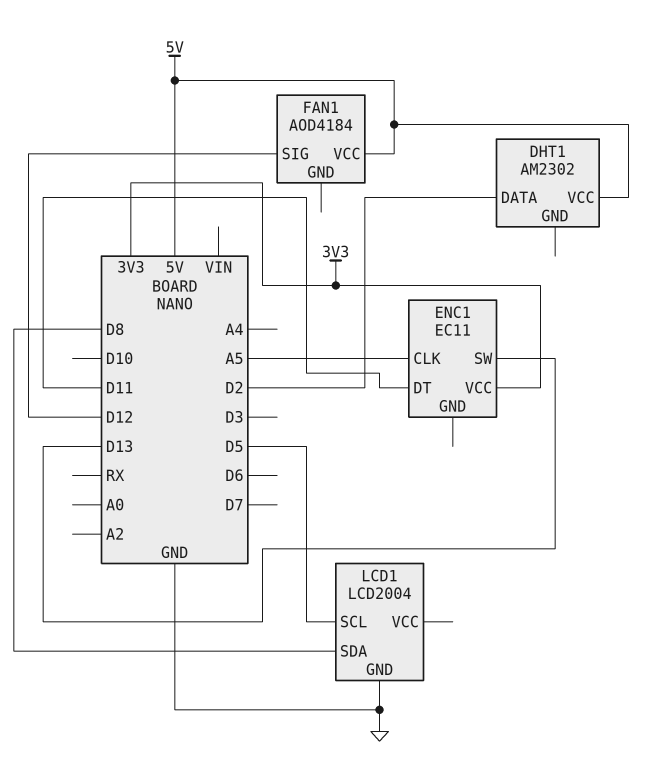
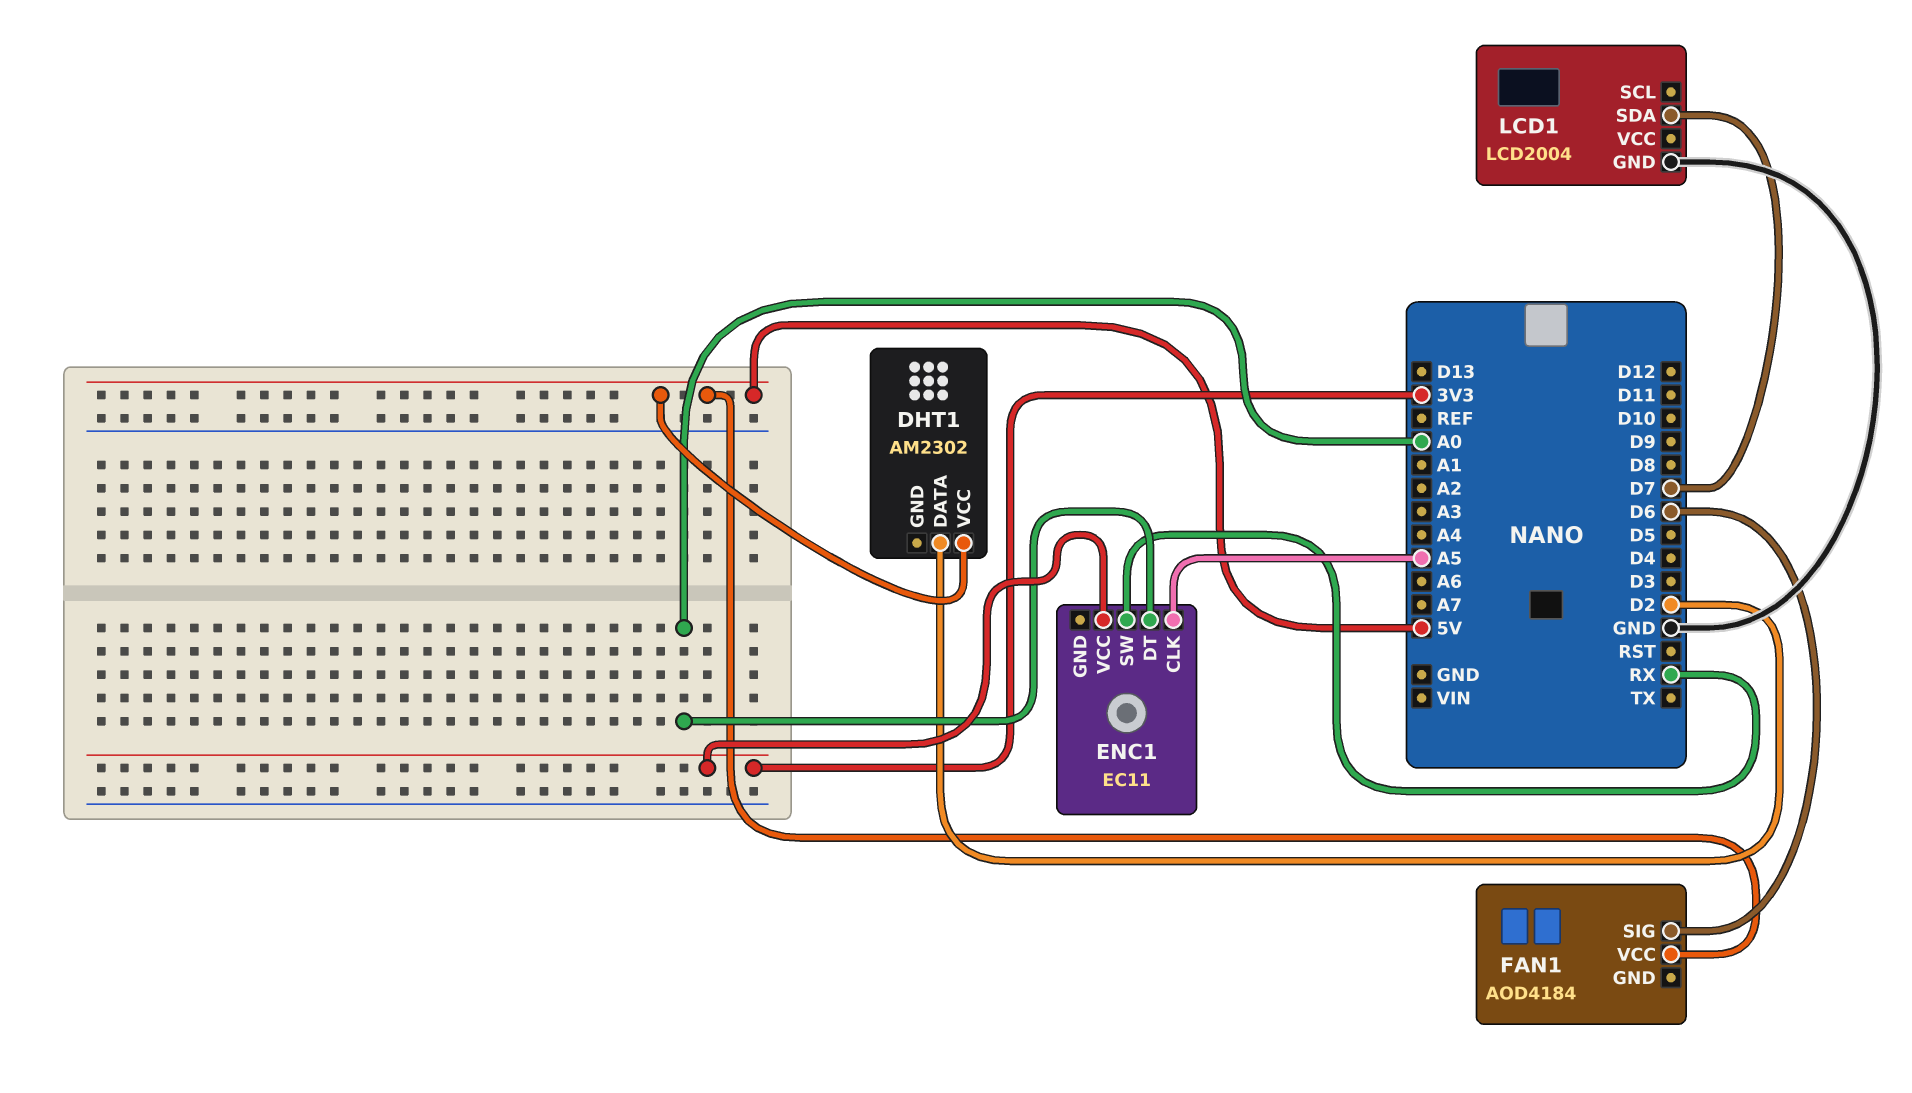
ENC1 pin DT: D11 -> A0
ENC1 pin SW: D13 -> RX
FAN1 pin SIG: D12 -> D6
LCD1 pin SCL: D5 -> none
LCD1 pin SDA: D8 -> D7

